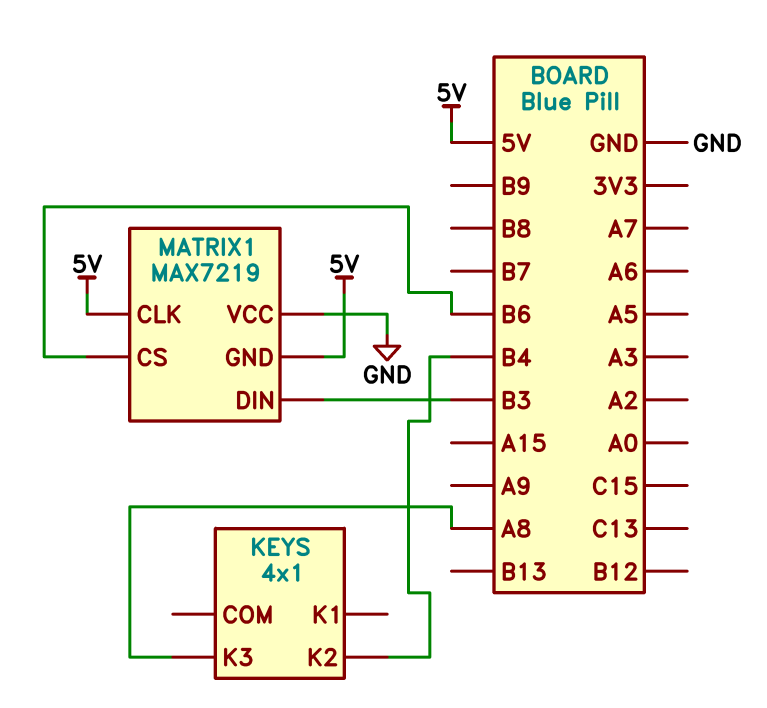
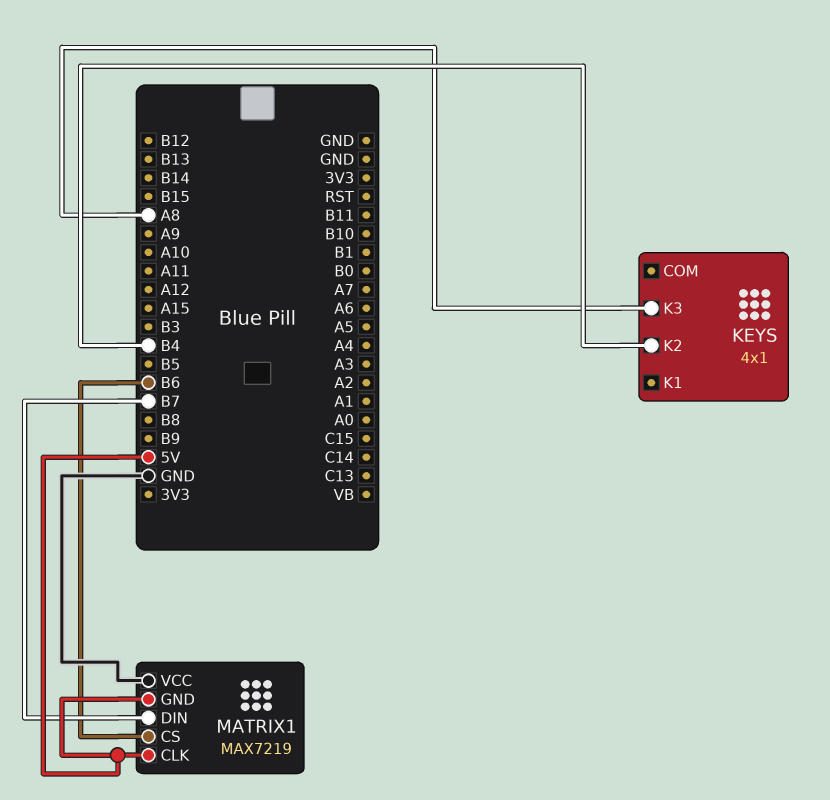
MATRIX1 pin DIN: B3 -> B7

